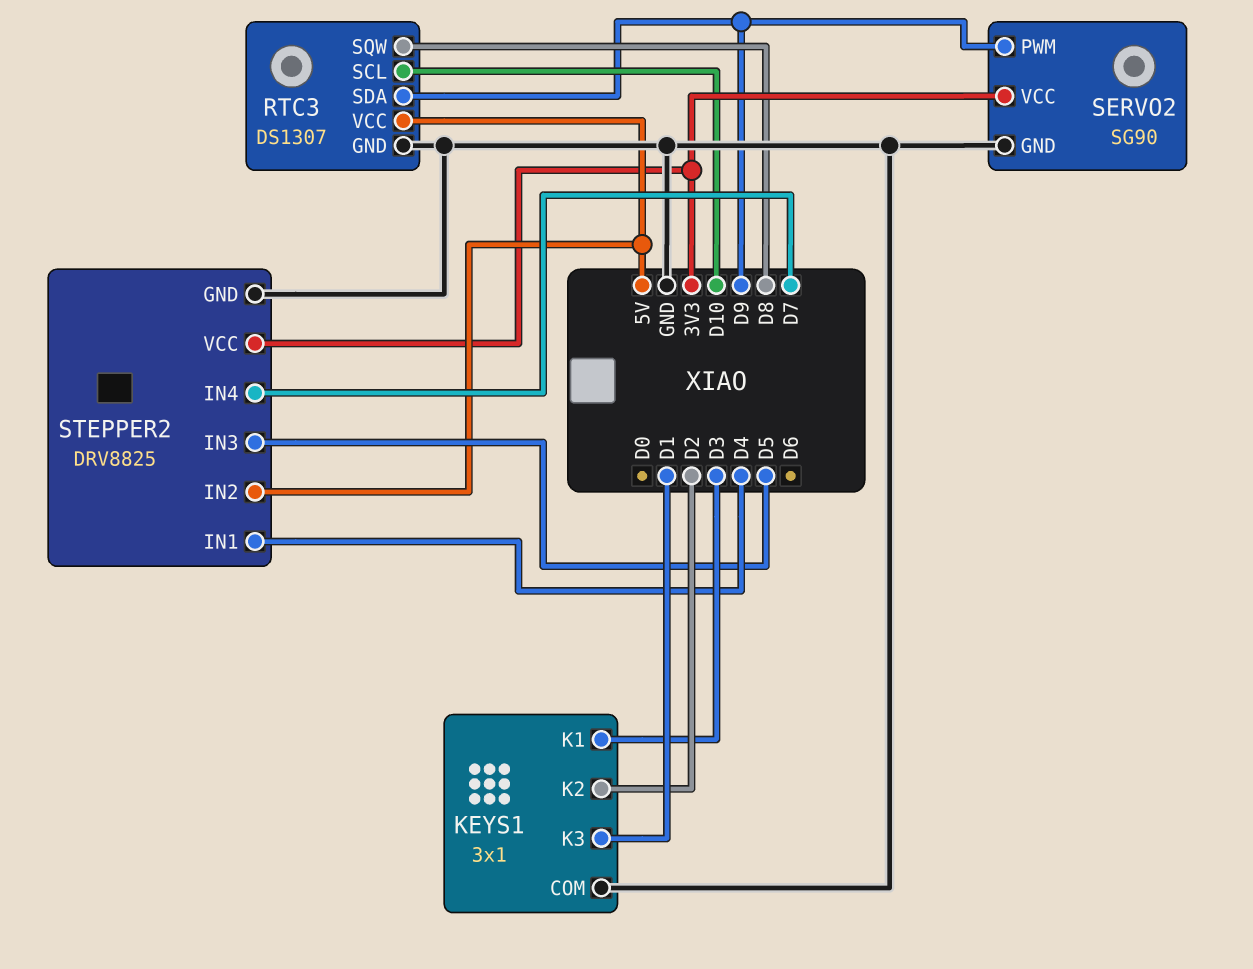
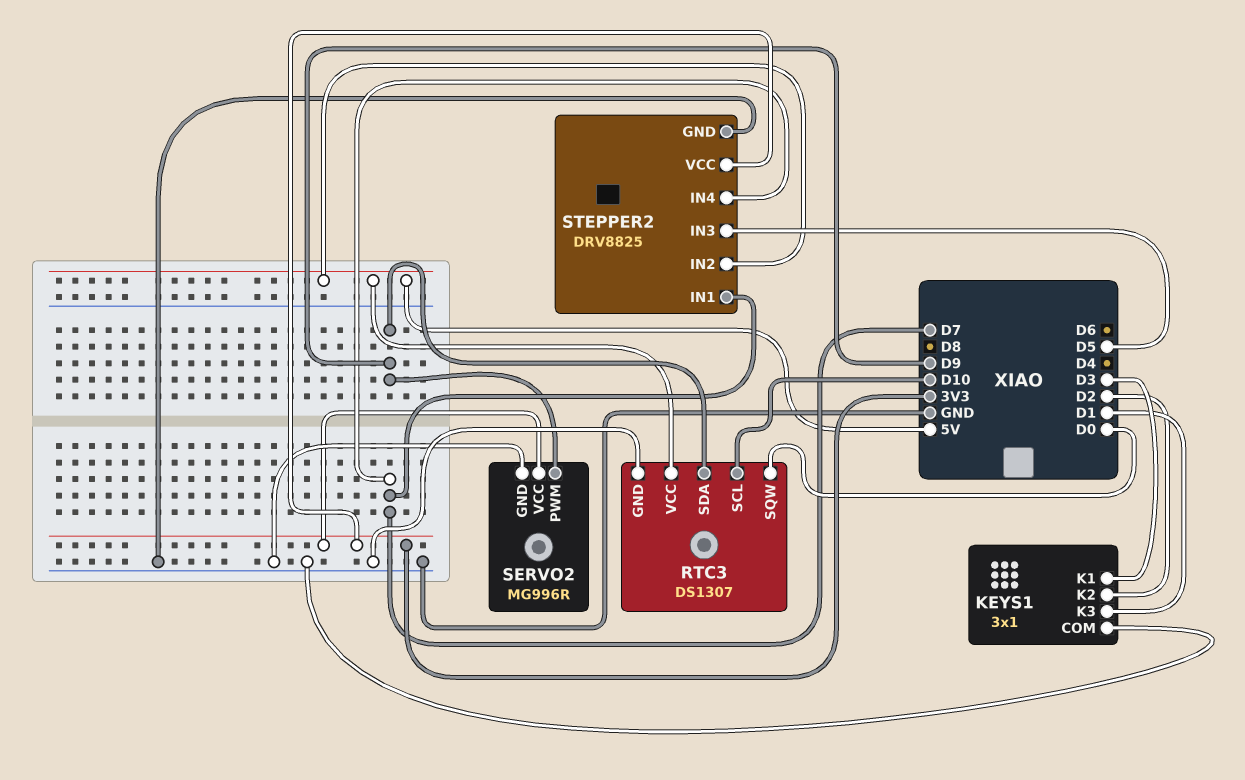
RTC3 pin SQW: D8 -> D0
SERVO2: SG90 -> MG996R
STEPPER2 pin IN1: D4 -> D7

